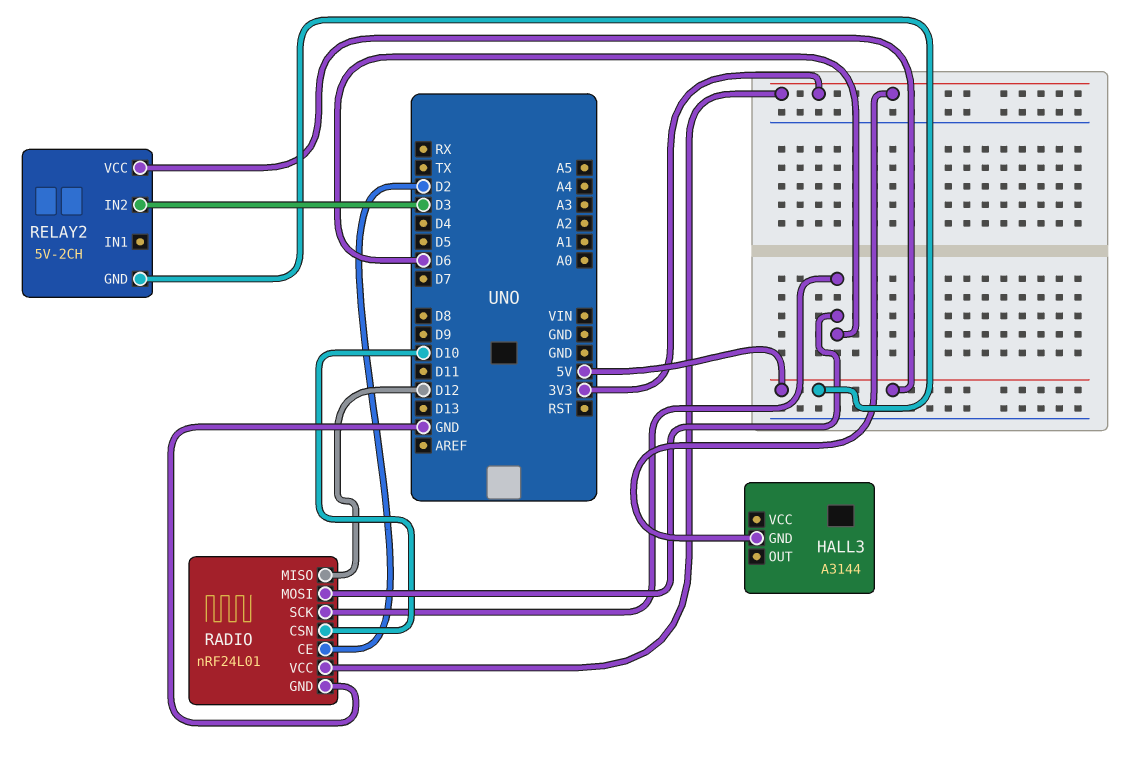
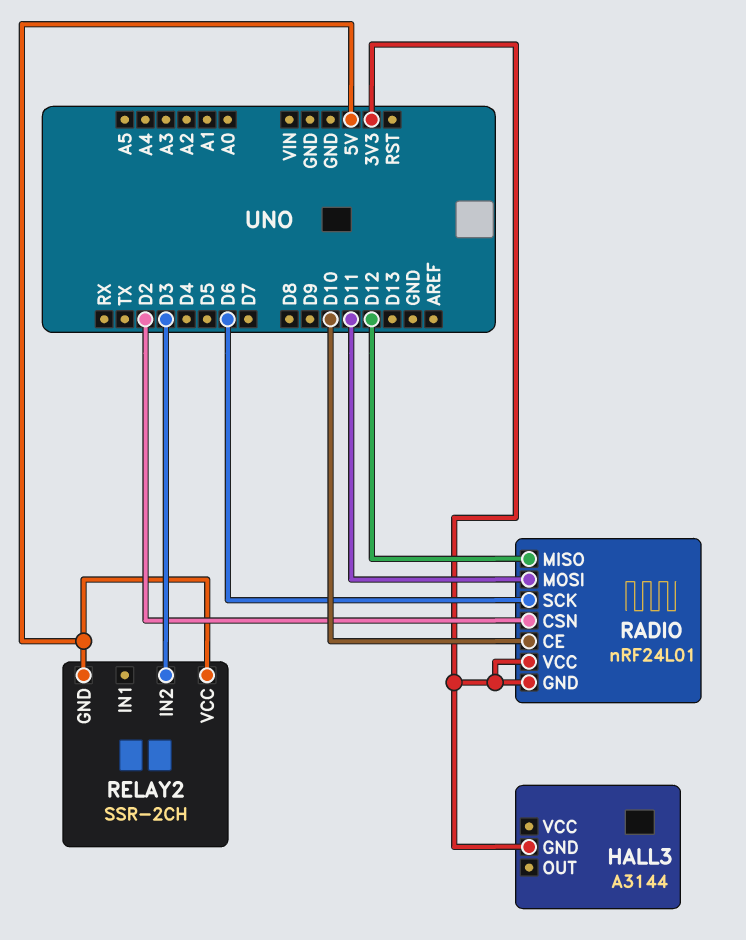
RADIO pin CE: D2 -> D10
RADIO pin CSN: D10 -> D2
RADIO pin GND: GND -> 3V3
RADIO pin MOSI: D6 -> D11
RELAY2: 5V-2CH -> SSR-2CH

